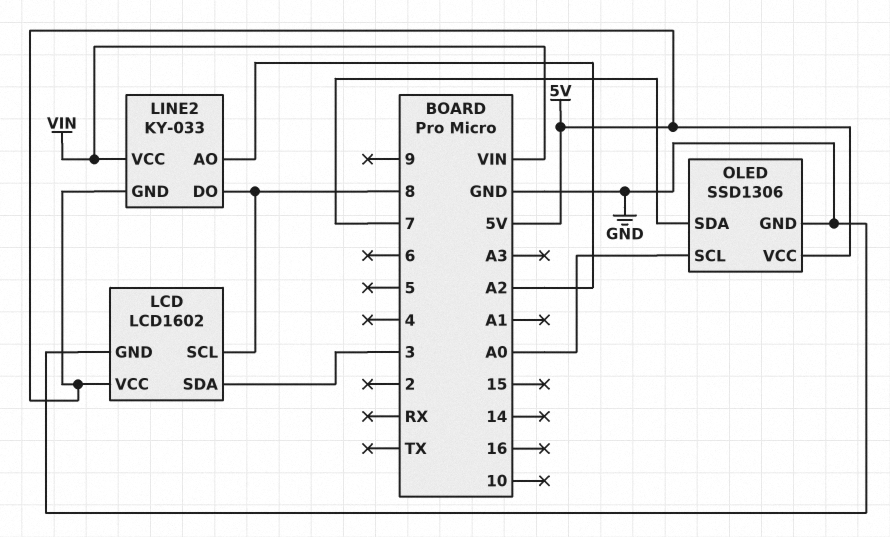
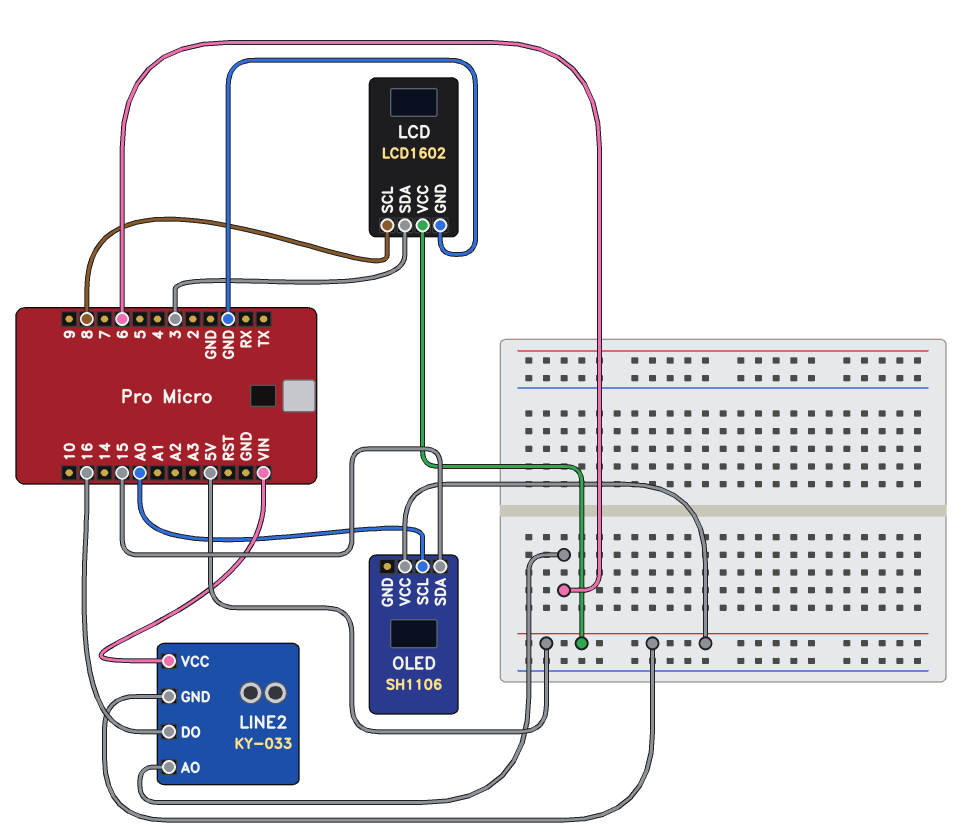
LINE2 pin AO: A2 -> 6
LINE2 pin DO: 8 -> 16
OLED: SSD1306 -> SH1106
OLED pin GND: GND -> none
OLED pin SDA: 7 -> 15

